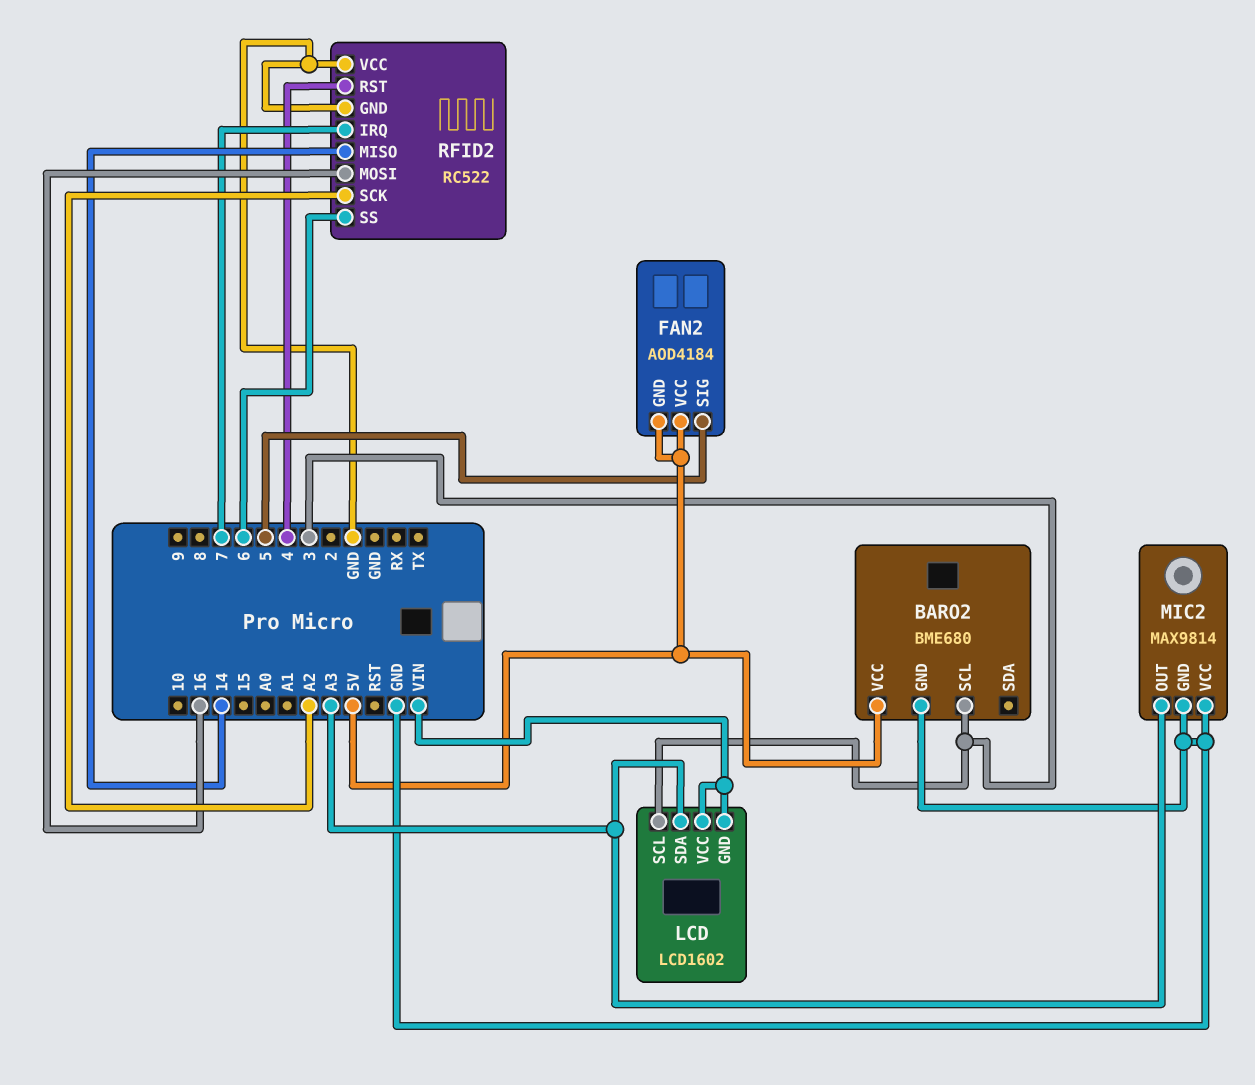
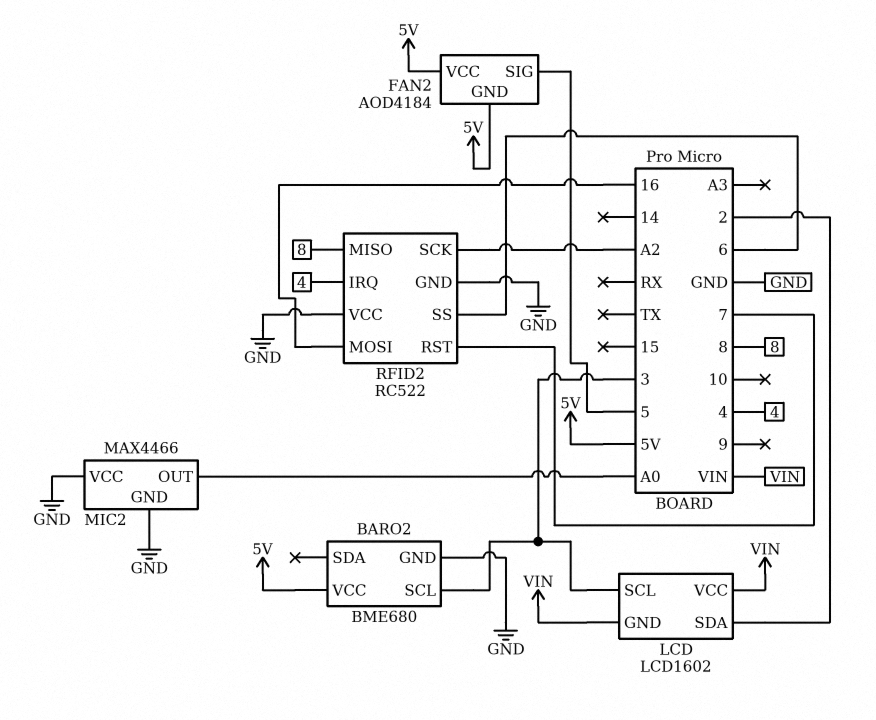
LCD pin SDA: A3 -> 2
MIC2: MAX9814 -> MAX4466
MIC2 pin OUT: A3 -> A0
RFID2 pin IRQ: 7 -> 4
RFID2 pin MISO: 14 -> 8
RFID2 pin RST: 4 -> 7

